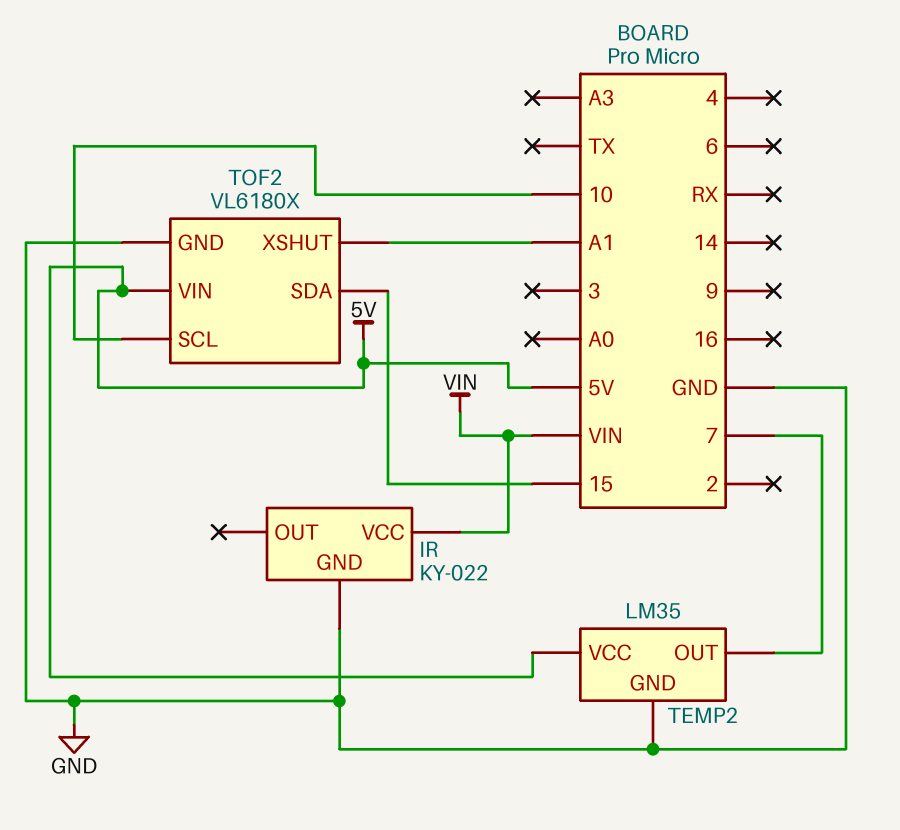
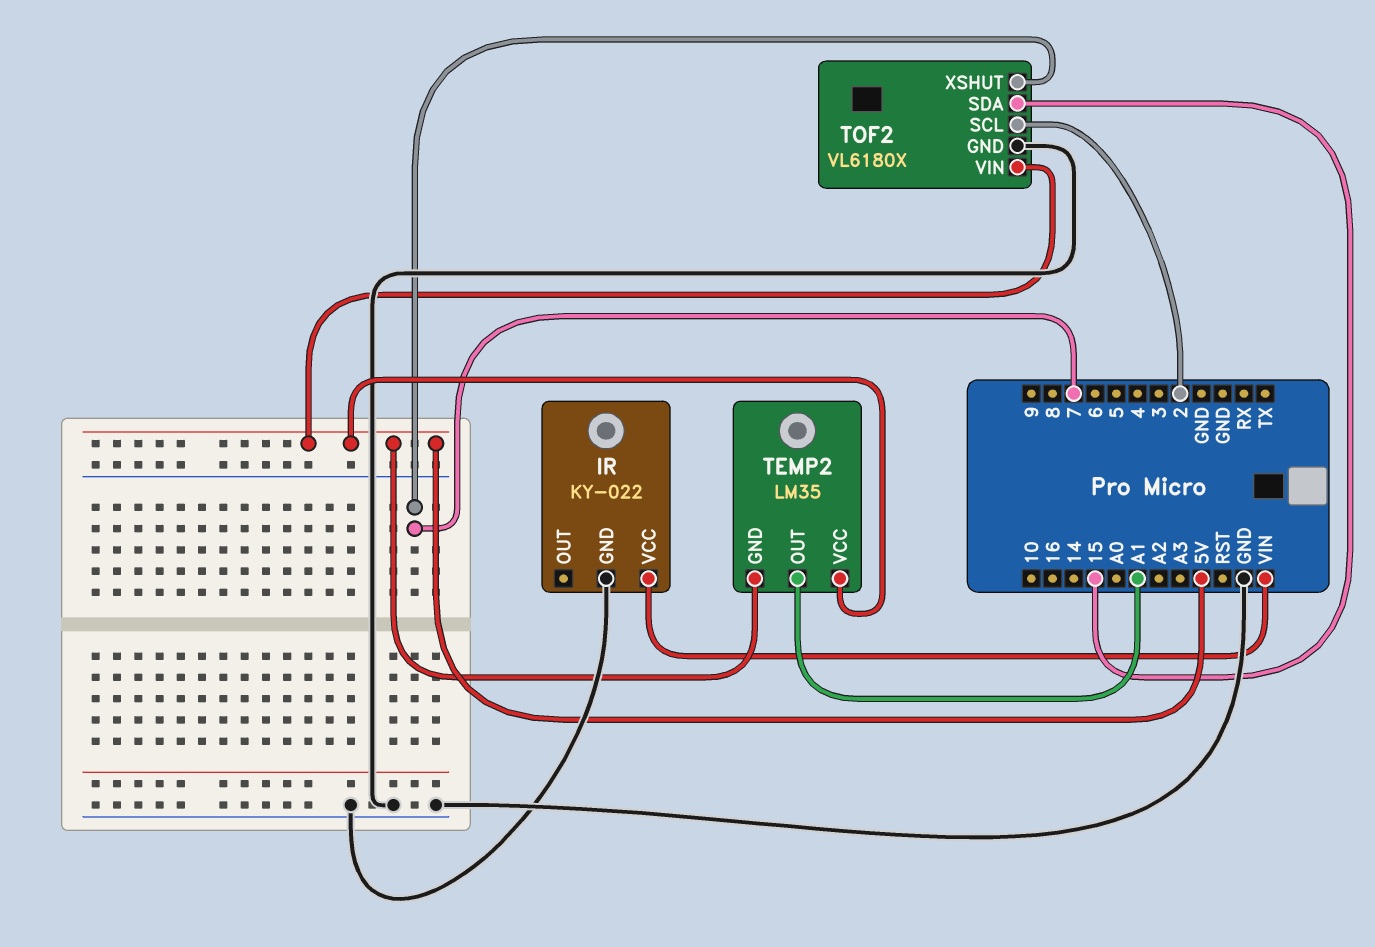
TEMP2 pin GND: GND -> 5V
TEMP2 pin OUT: 7 -> A1
TOF2 pin SCL: 10 -> 2
TOF2 pin XSHUT: A1 -> 7

